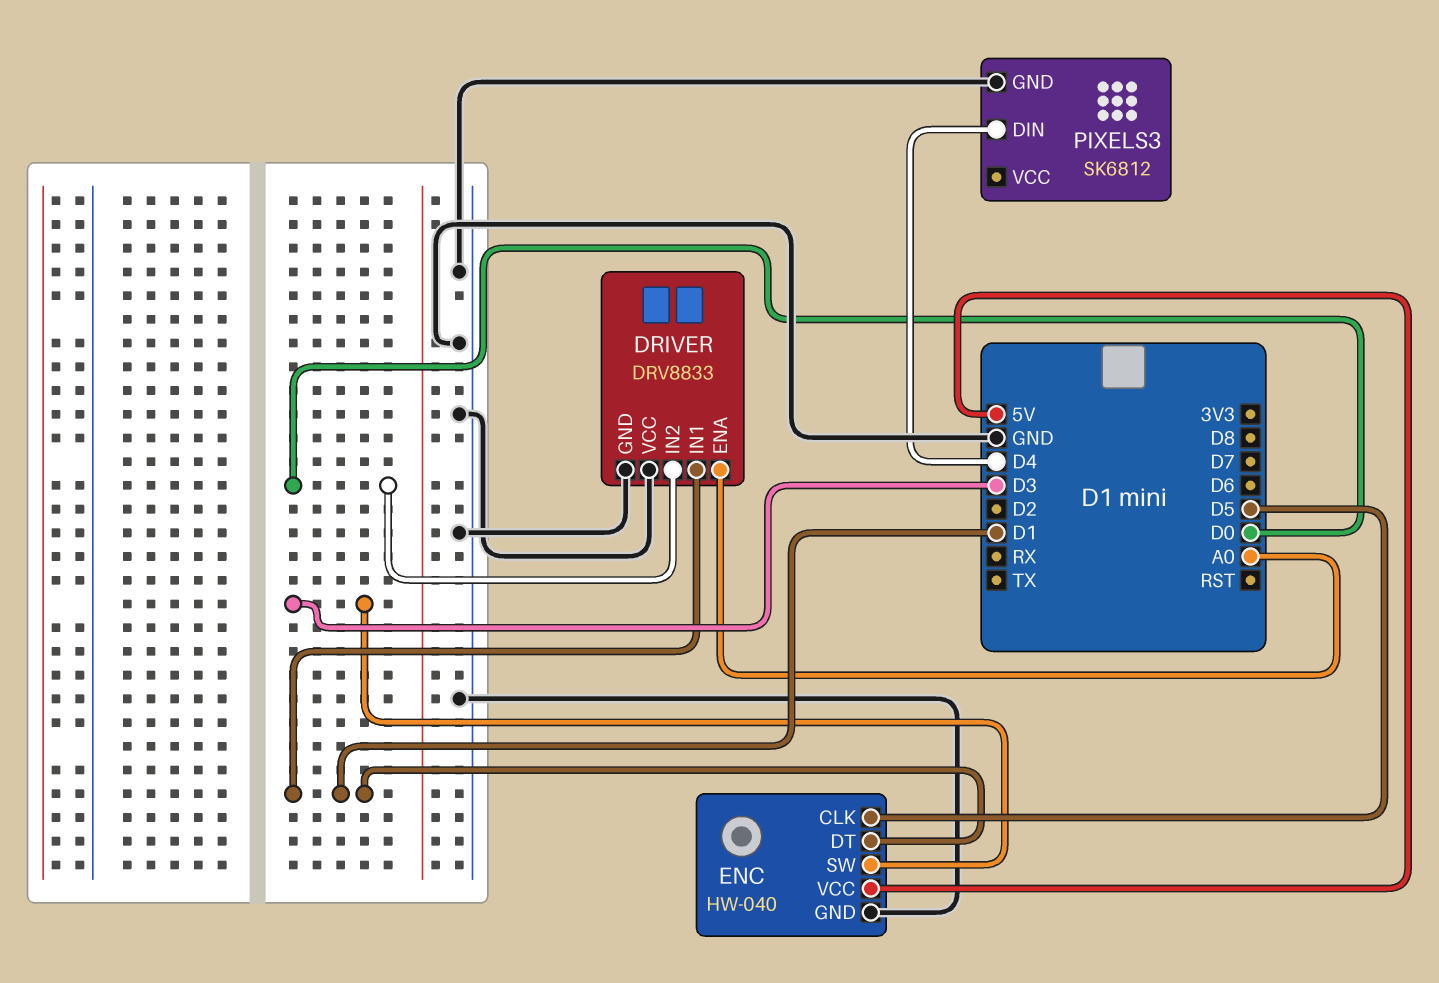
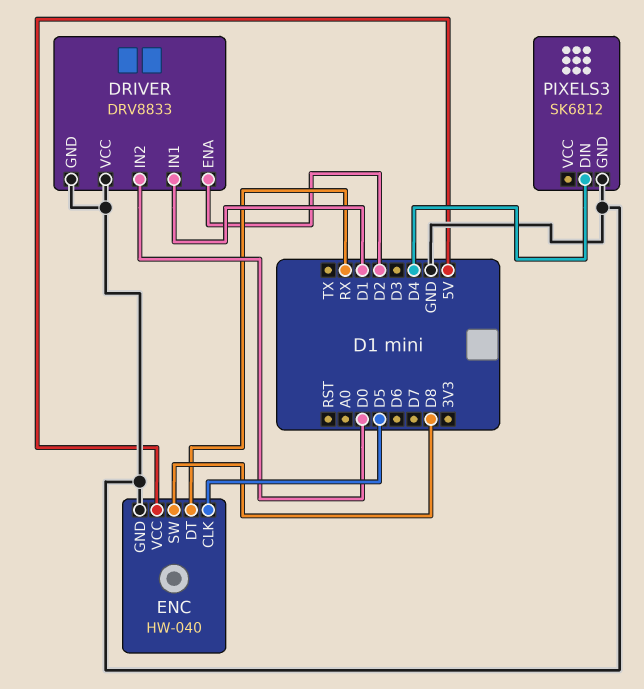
DRIVER pin ENA: A0 -> D2
ENC pin DT: D1 -> RX
ENC pin SW: D3 -> D8

